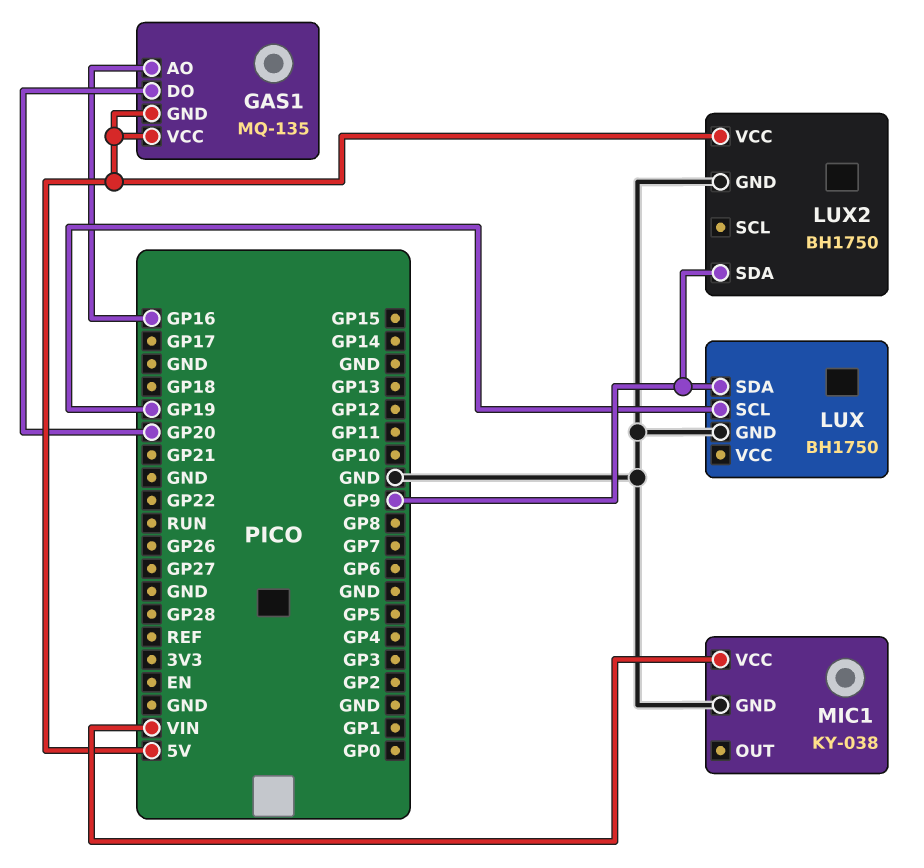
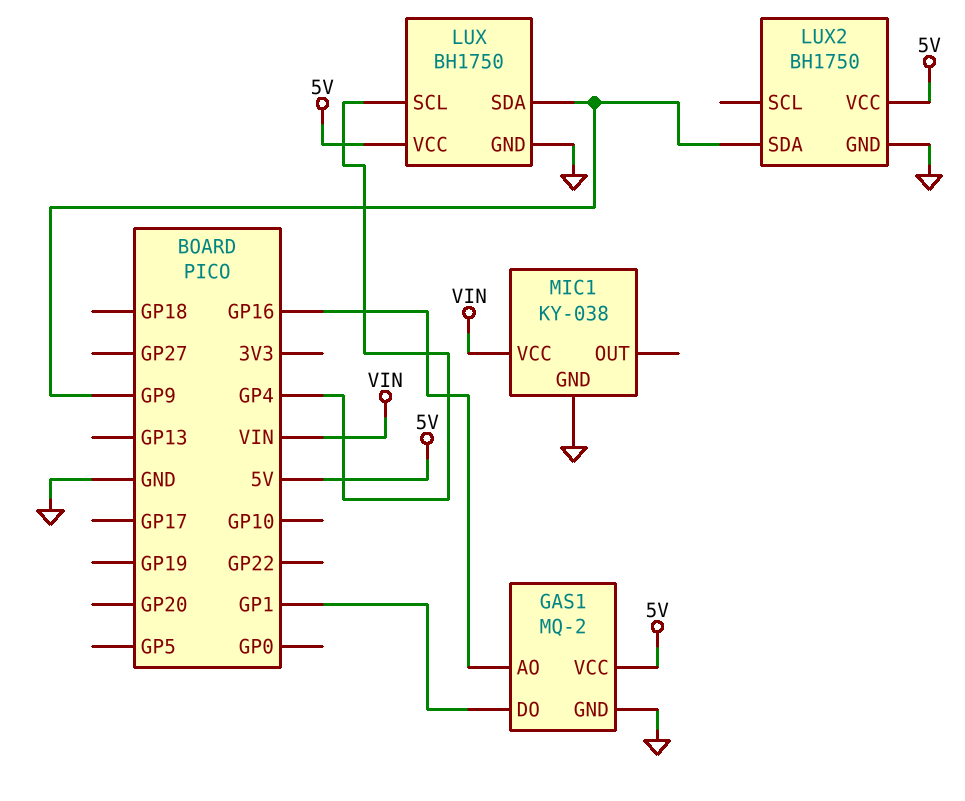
GAS1: MQ-135 -> MQ-2
GAS1 pin DO: GP20 -> GP1
GAS1 pin GND: 5V -> GND
LUX pin SCL: GP19 -> GP4
LUX pin VCC: none -> 5V

